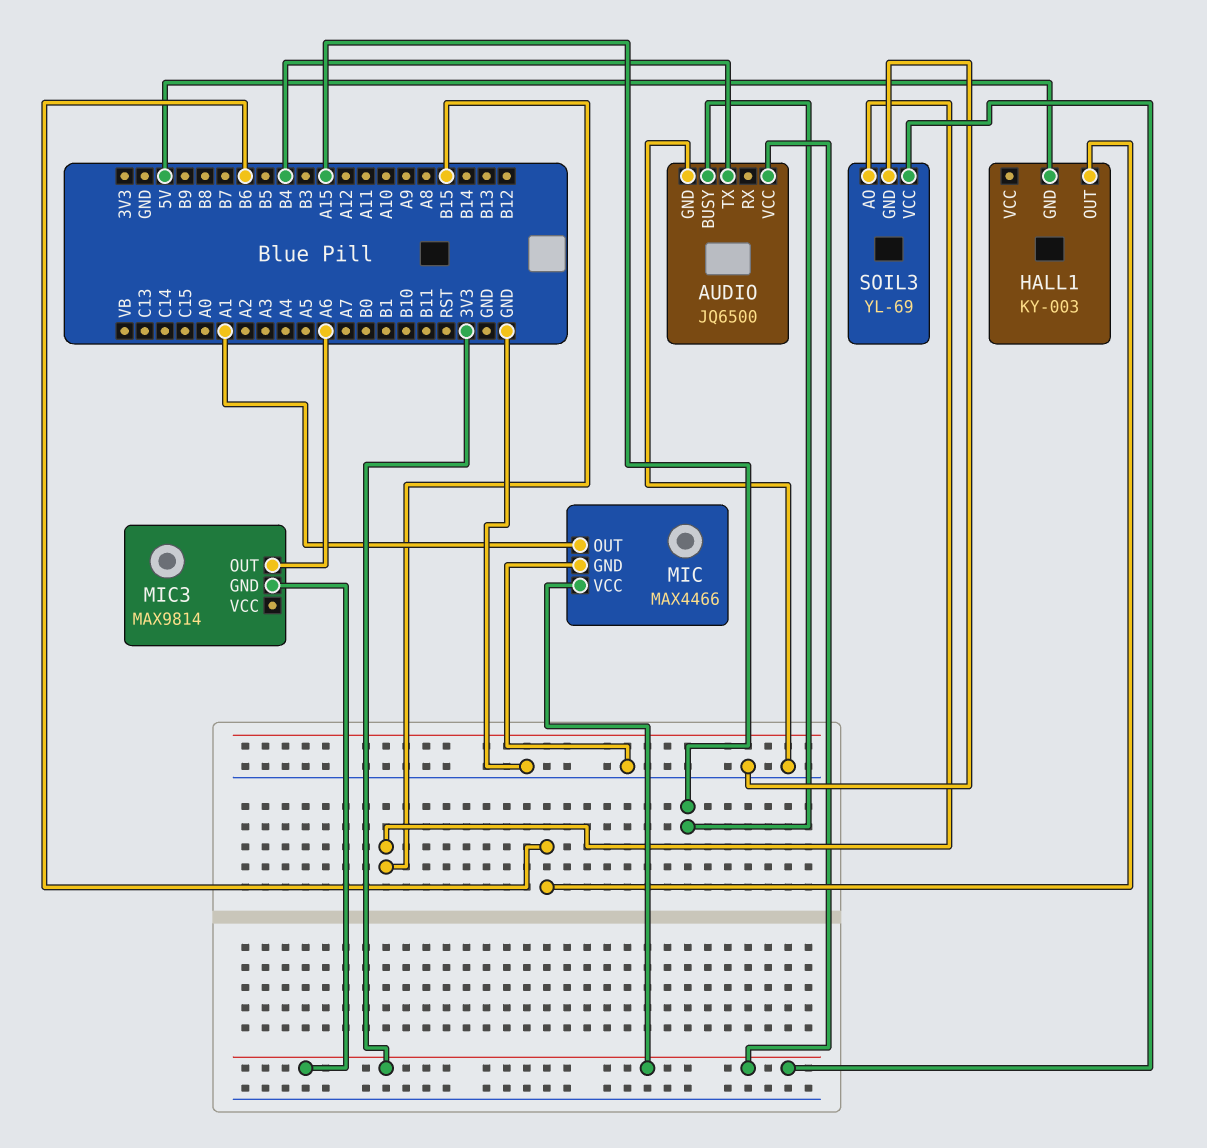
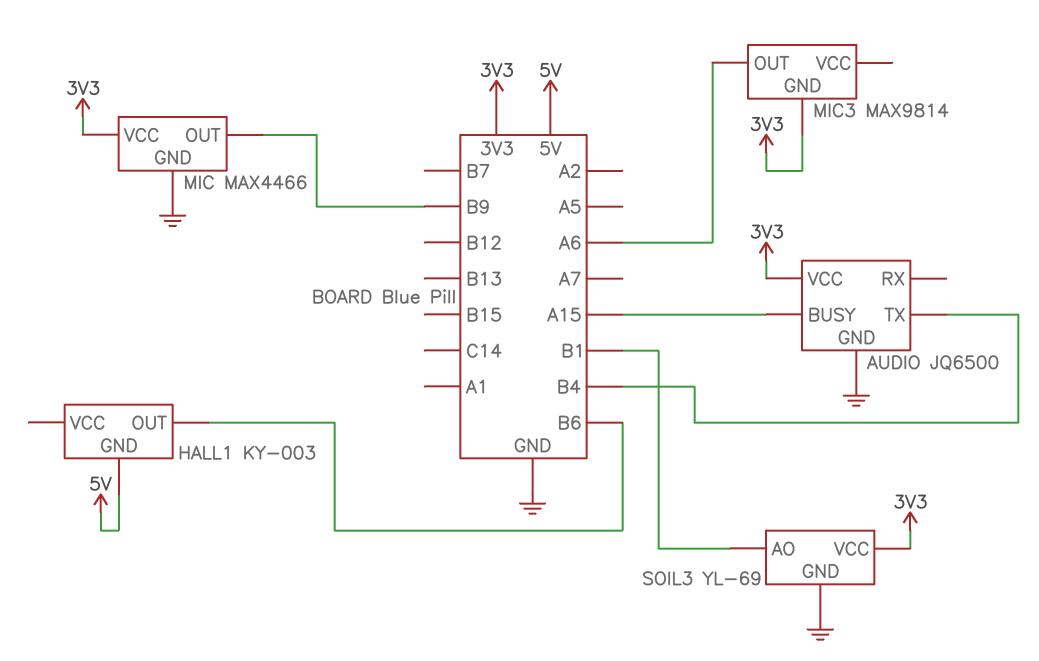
MIC pin OUT: A1 -> B9
SOIL3 pin AO: B15 -> B1

